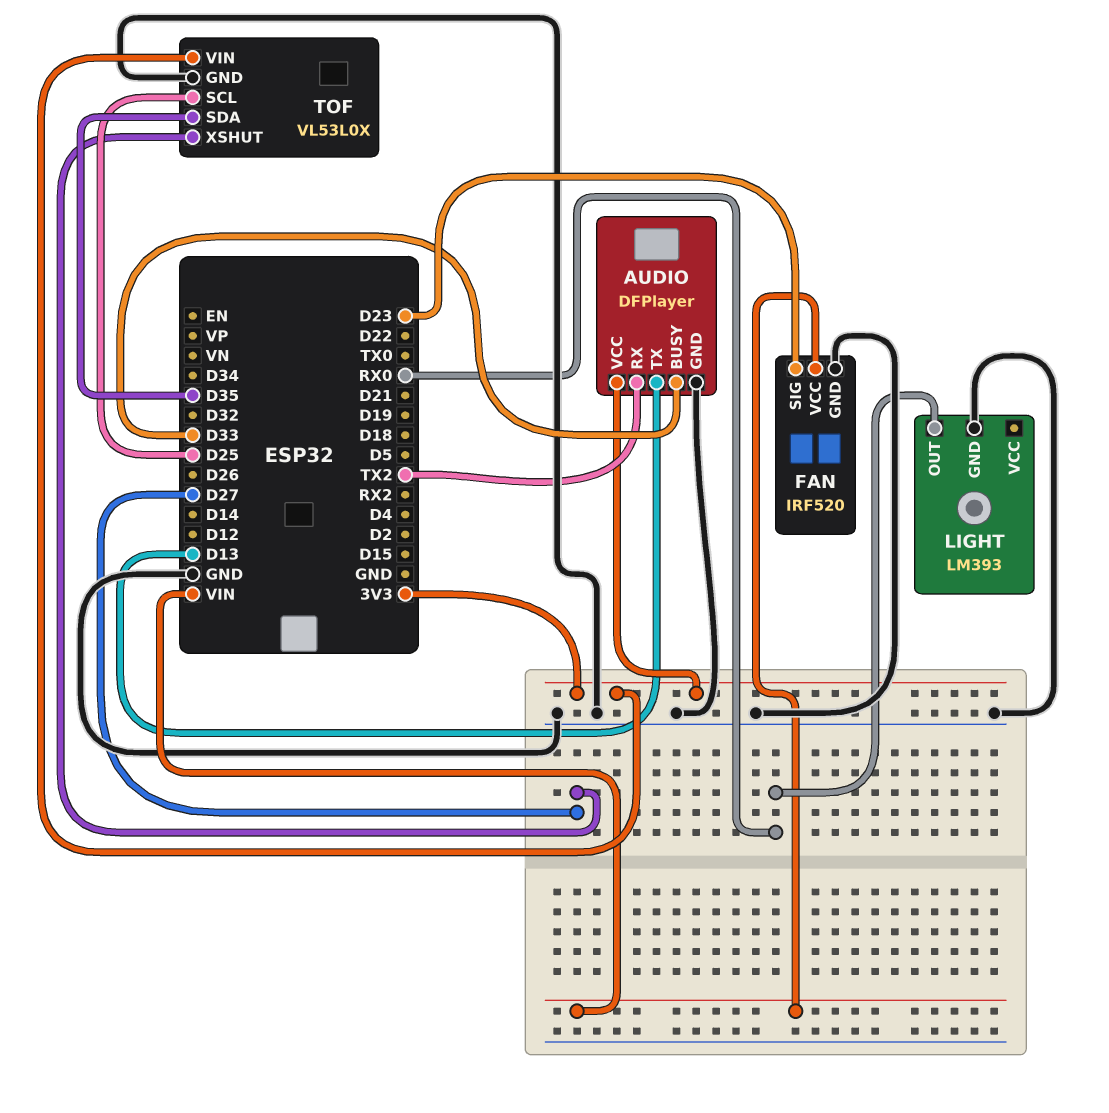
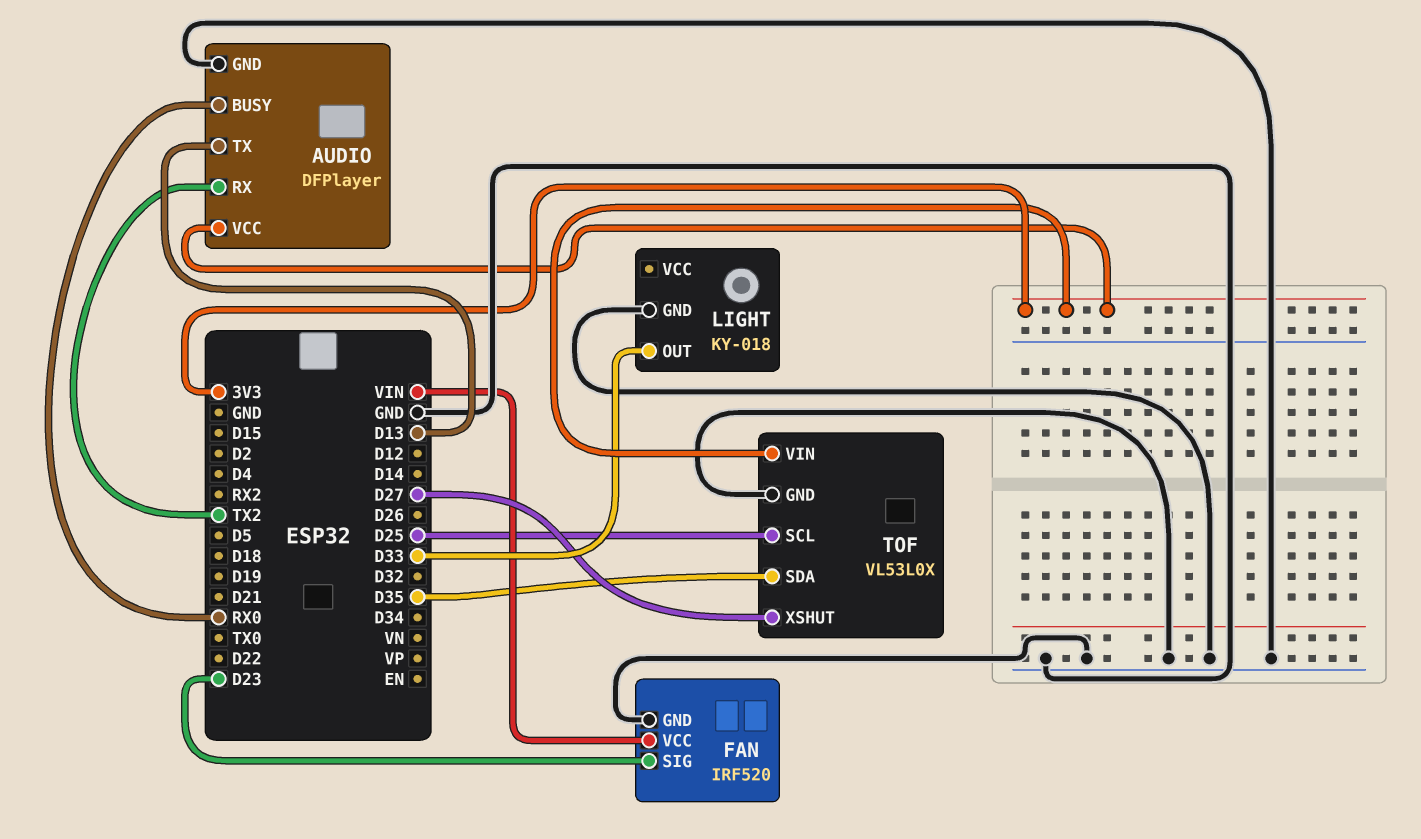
AUDIO pin BUSY: D33 -> RX0
LIGHT: LM393 -> KY-018
LIGHT pin OUT: RX0 -> D33

